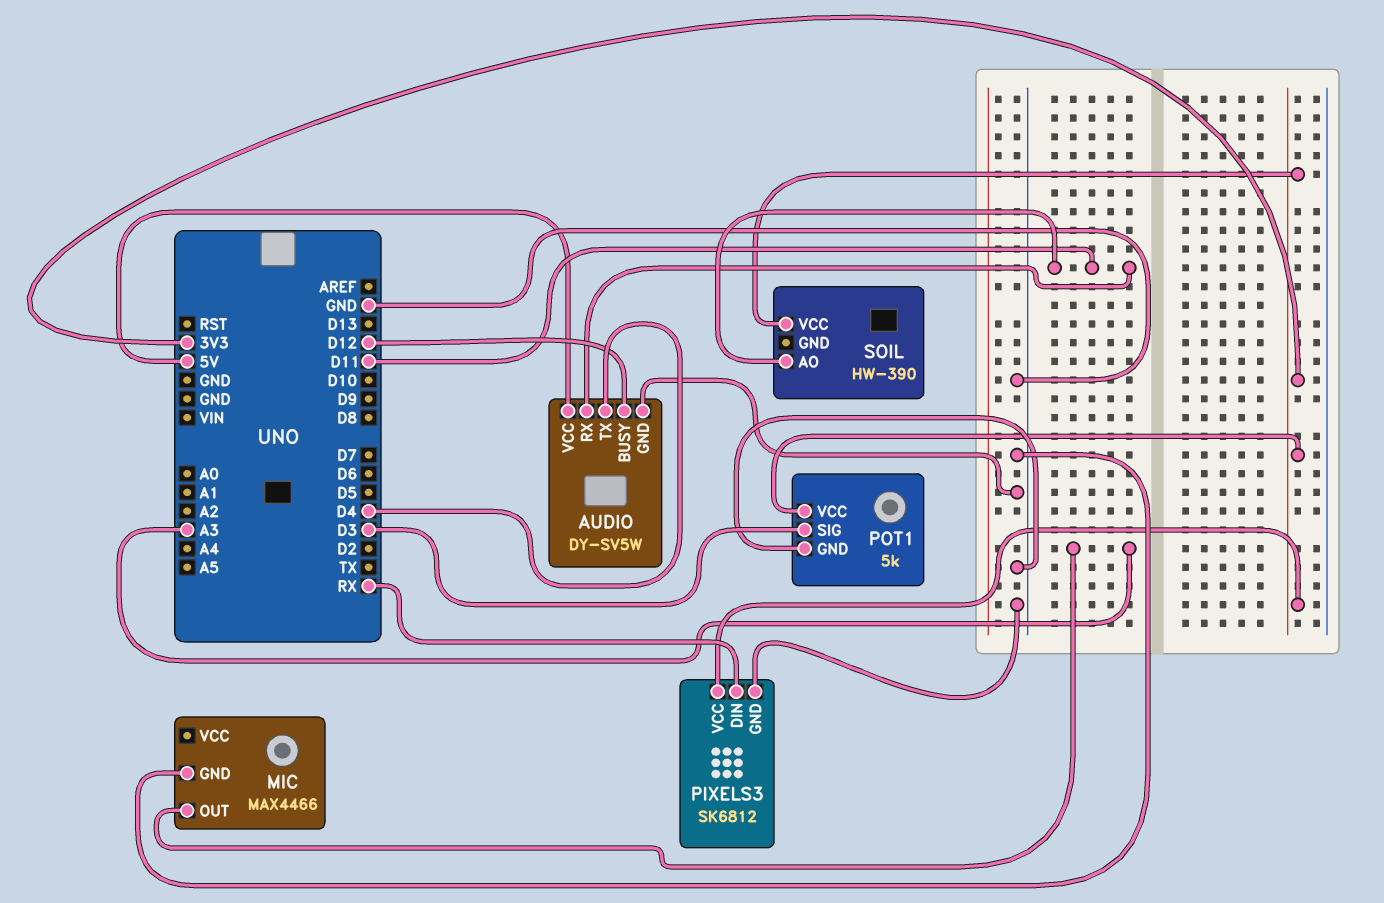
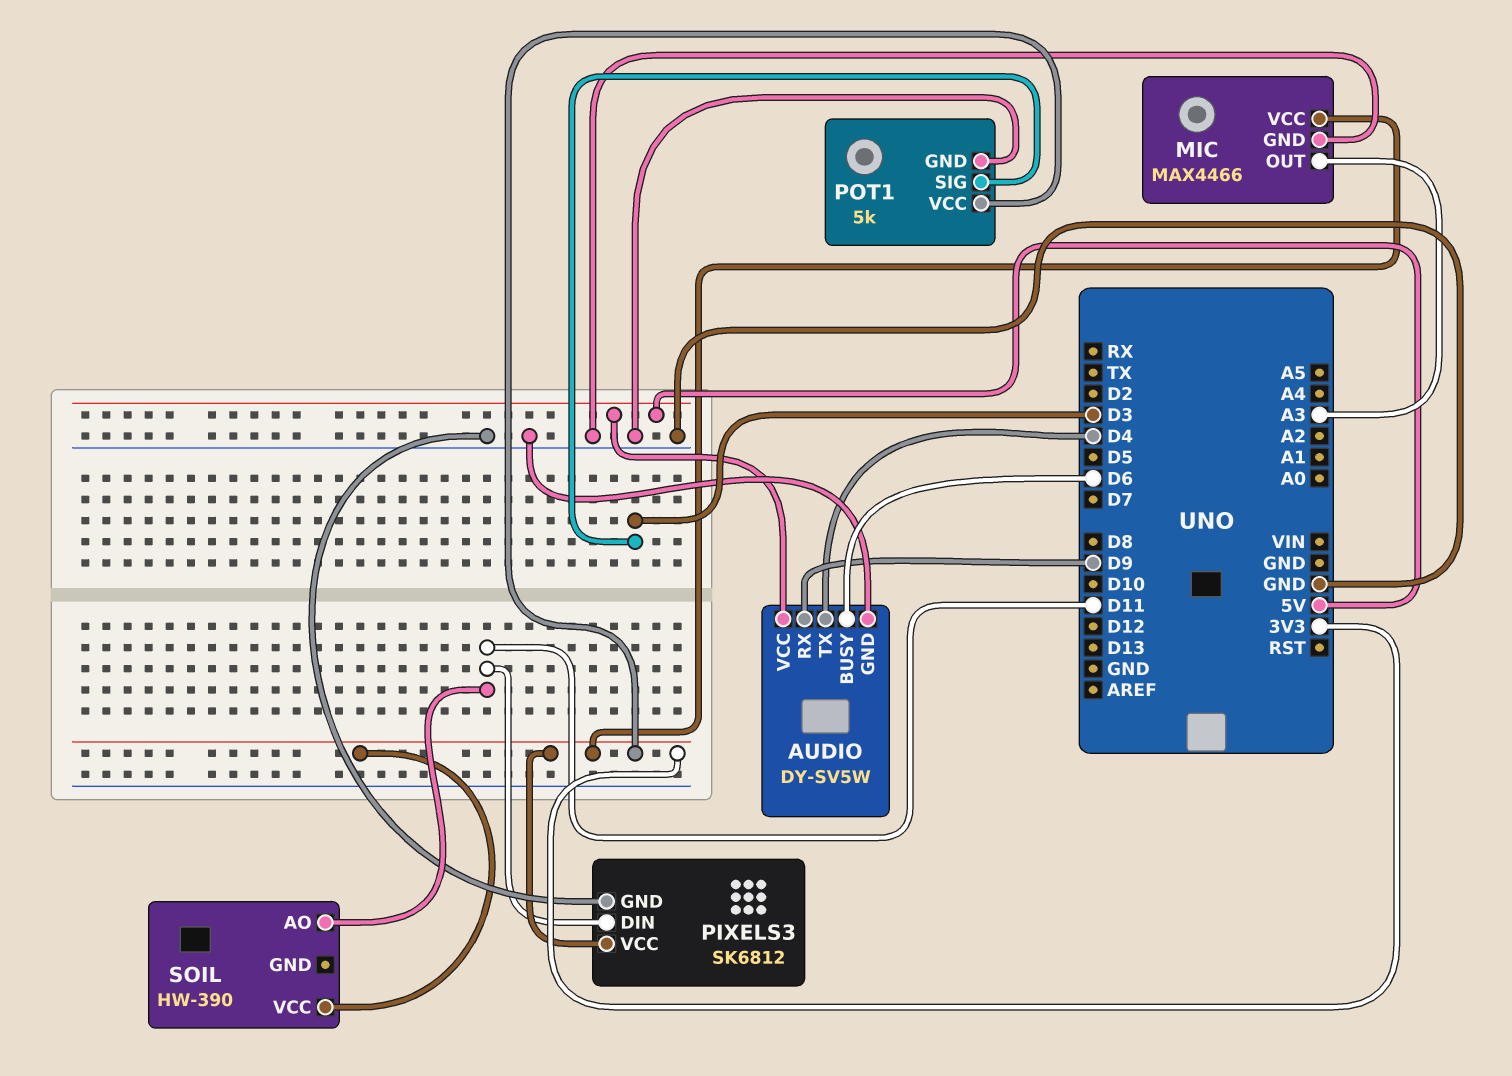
AUDIO pin BUSY: D12 -> D6
AUDIO pin RX: D11 -> D9
MIC pin VCC: none -> 3V3
PIXELS3 pin DIN: RX -> D11

